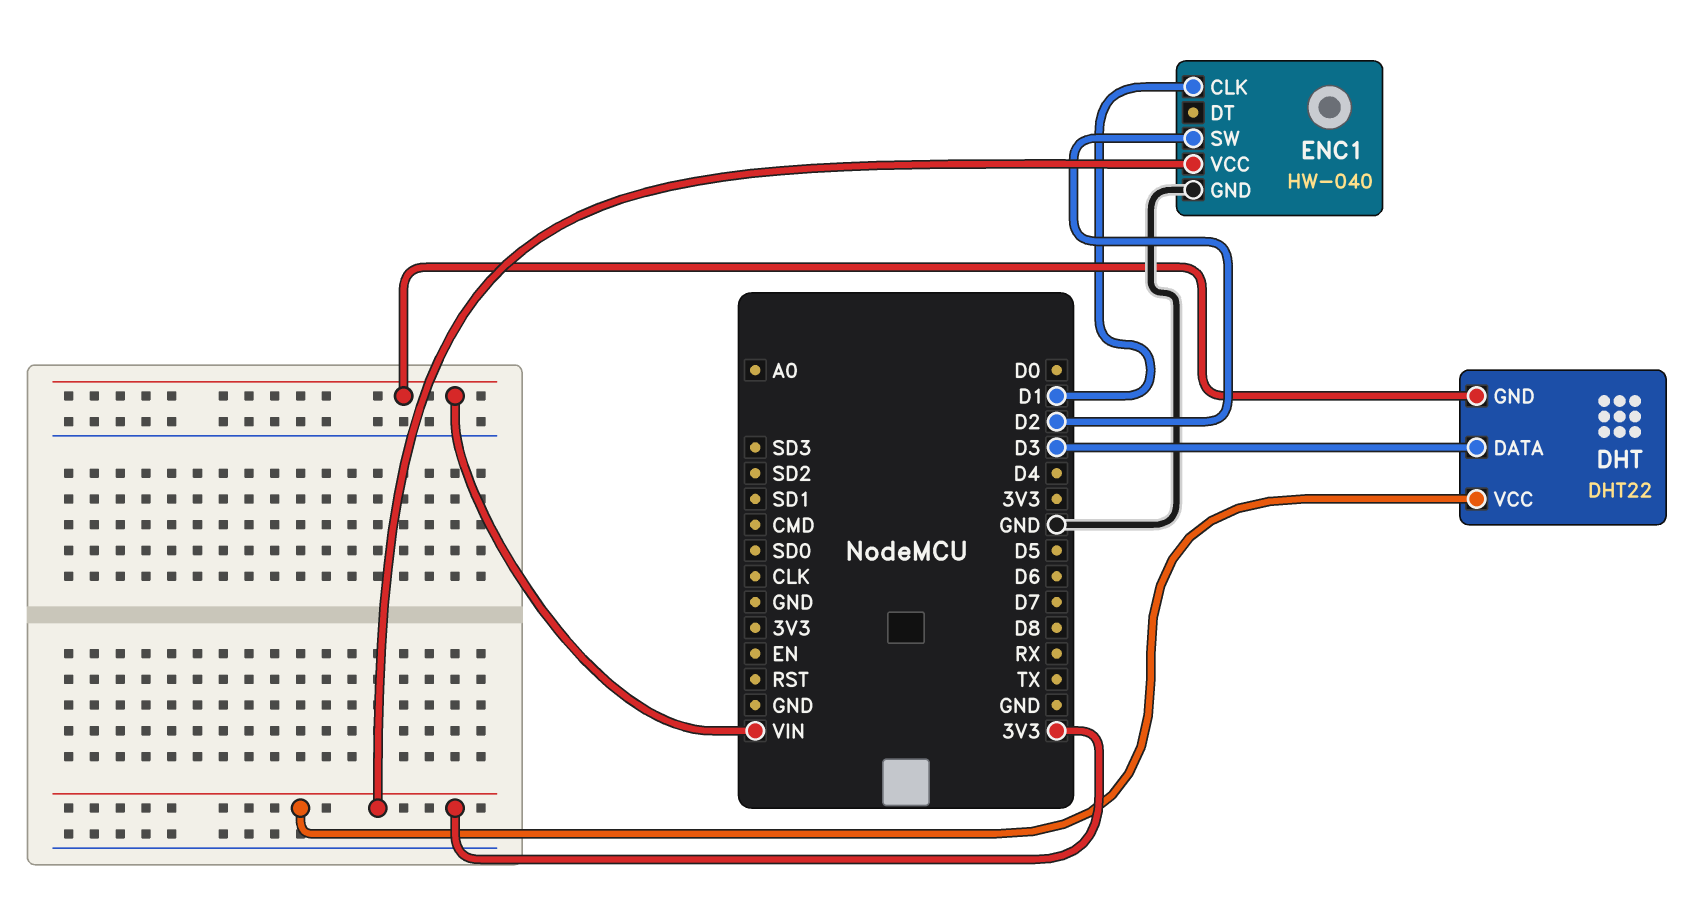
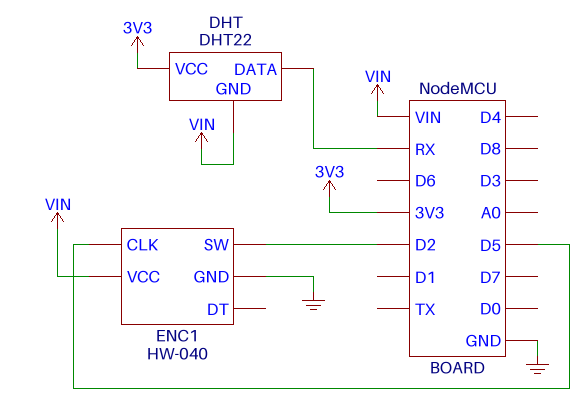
DHT pin DATA: D3 -> RX
ENC1 pin CLK: D1 -> D5
ENC1 pin VCC: 3V3 -> VIN

